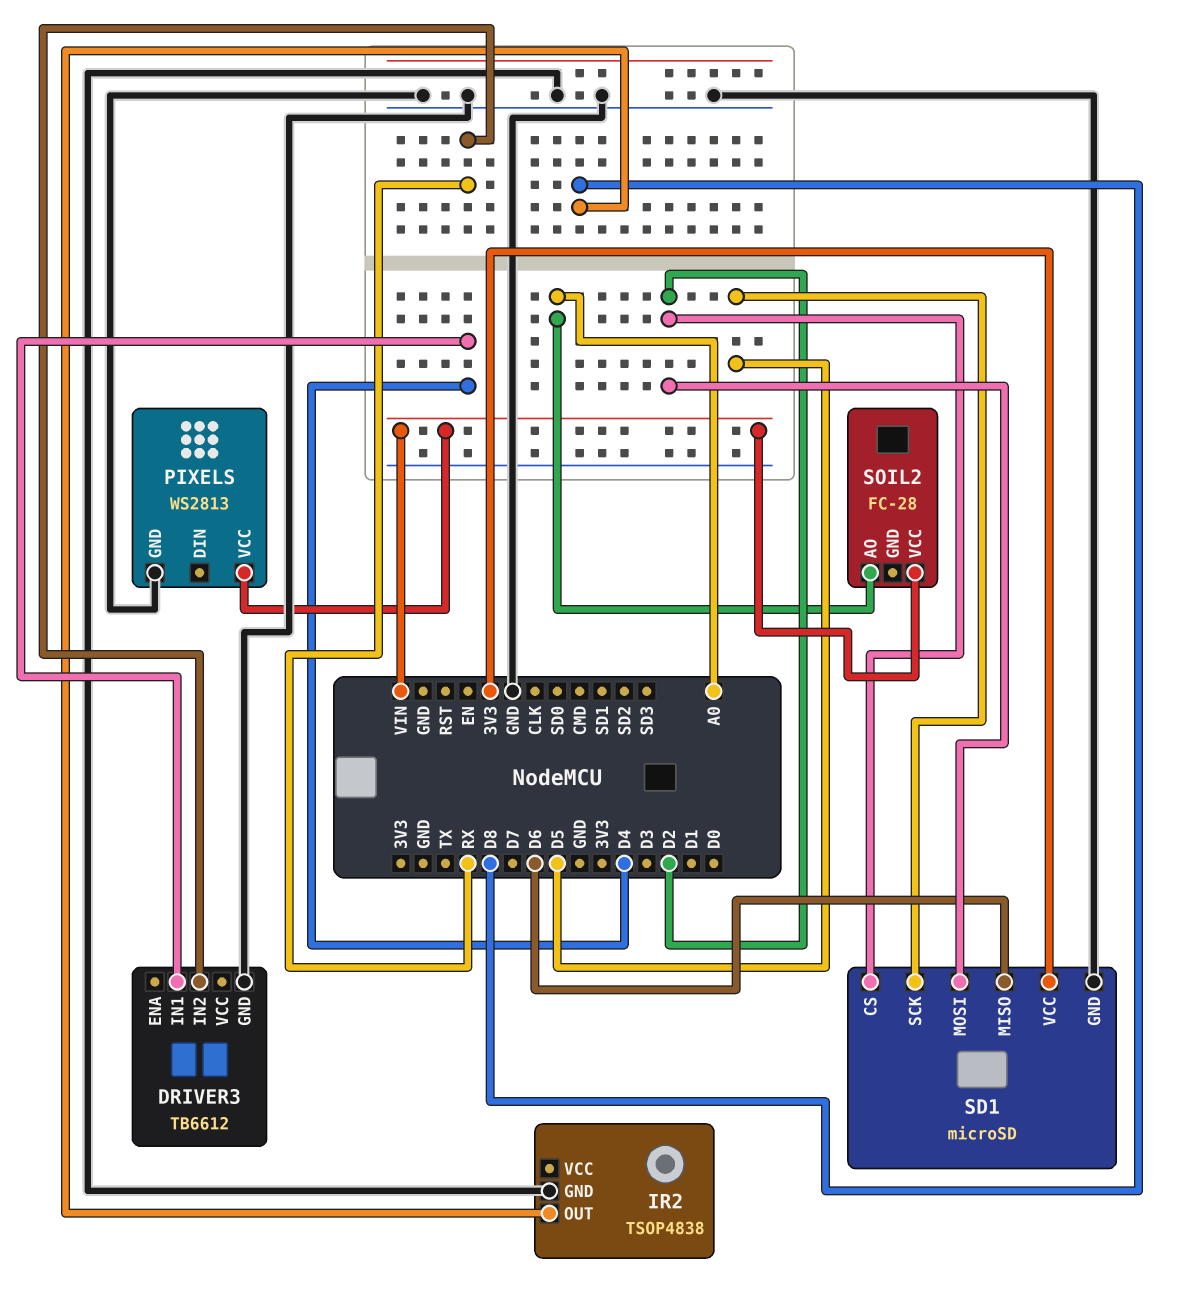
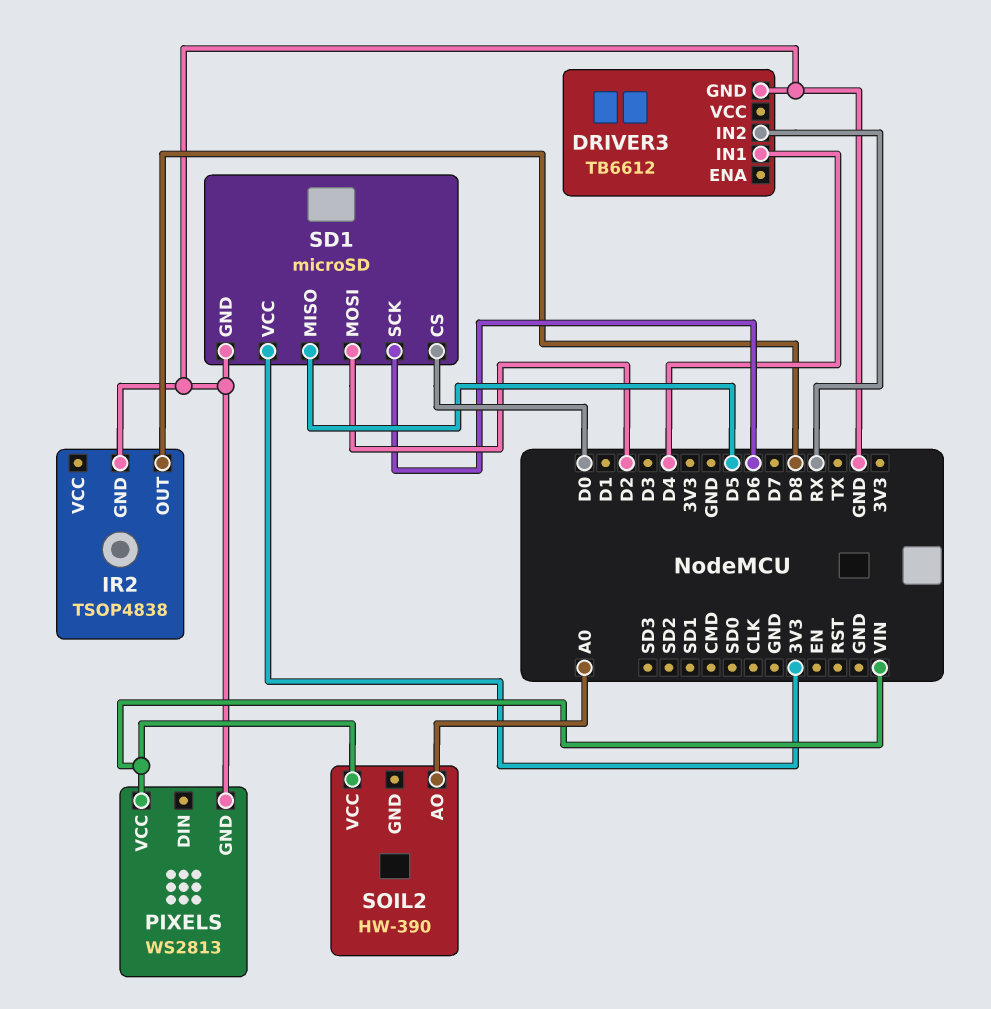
SD1 pin CS: D2 -> D0
SD1 pin MISO: D6 -> D5
SD1 pin SCK: D5 -> D6
SOIL2: FC-28 -> HW-390

